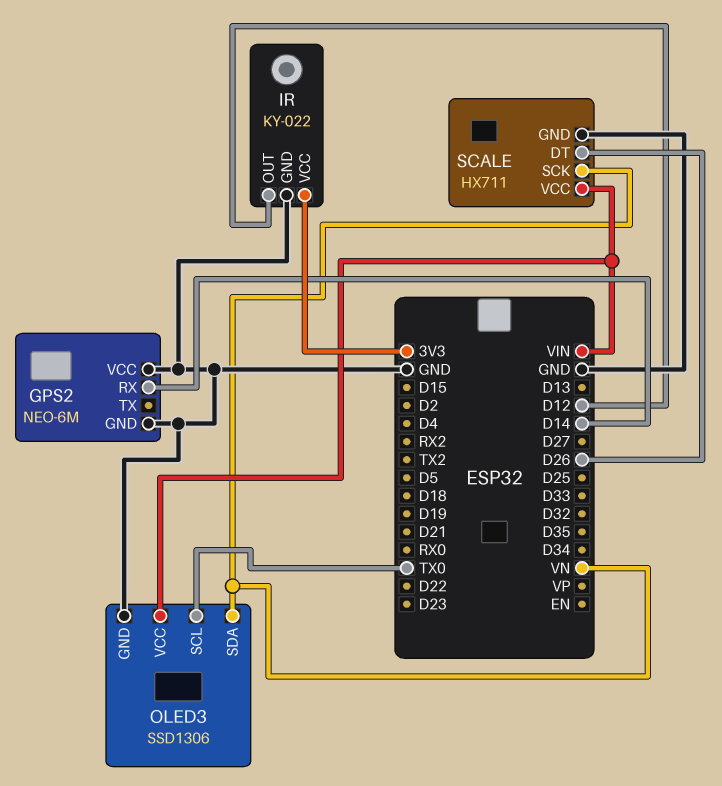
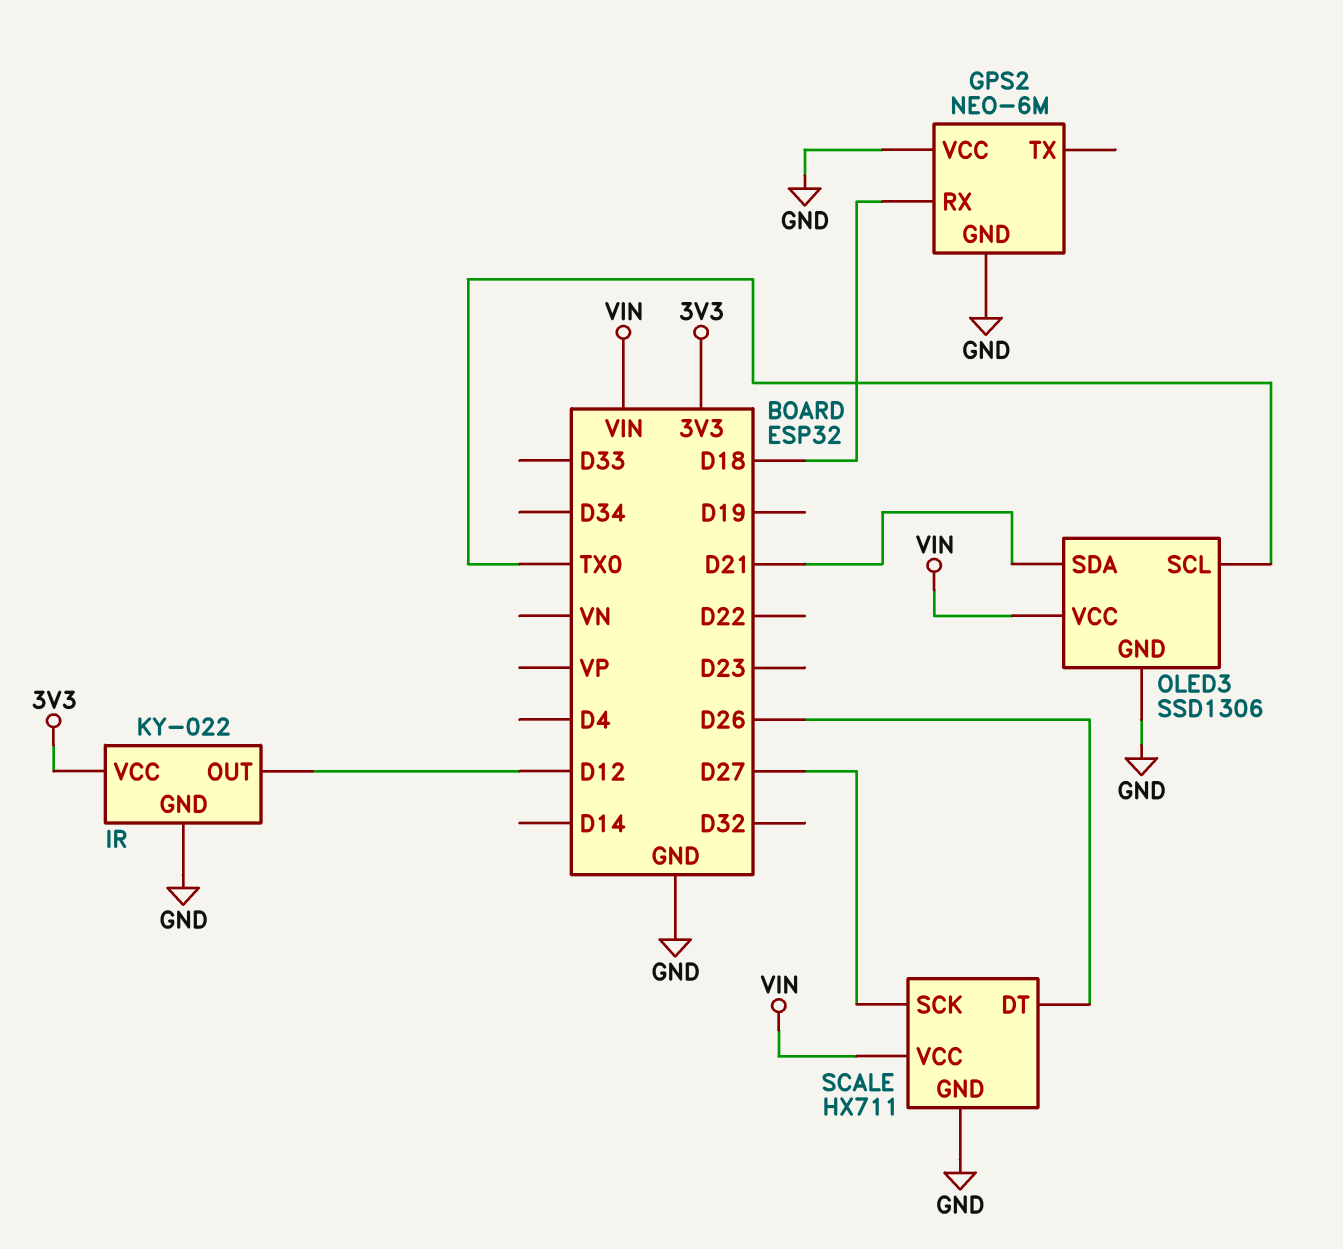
GPS2 pin RX: D14 -> D18
OLED3 pin SDA: VN -> D21
SCALE pin SCK: VN -> D27

